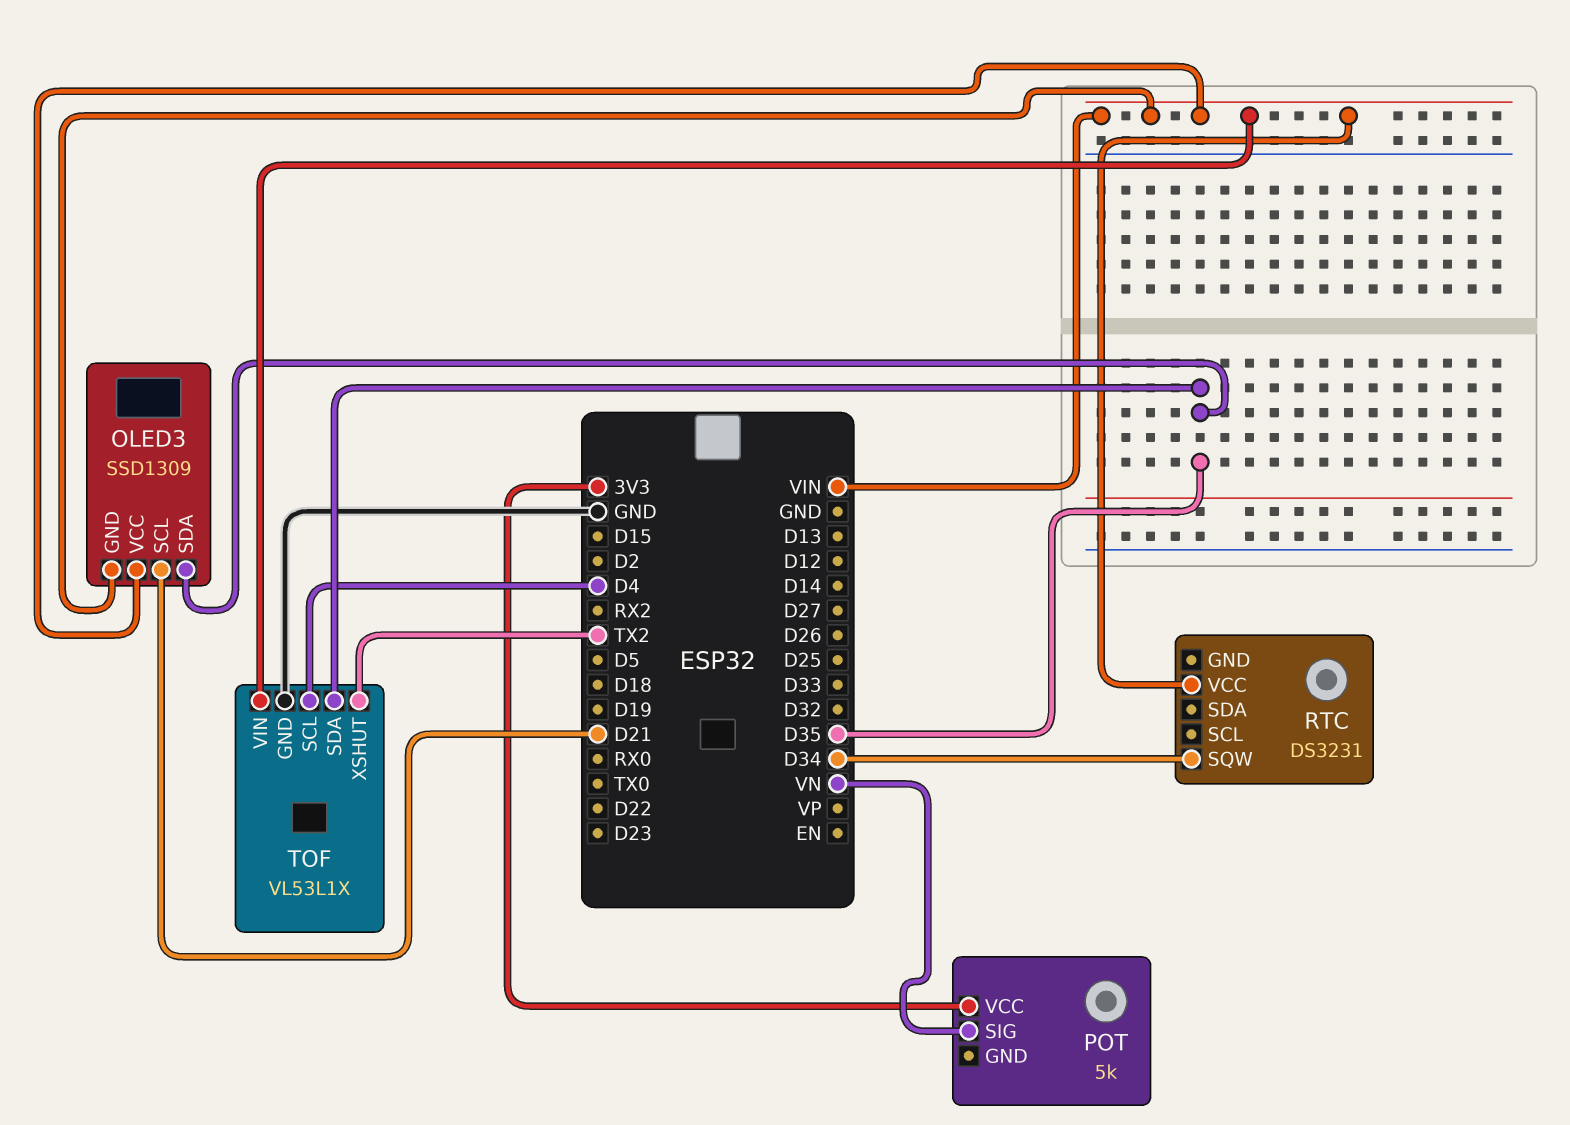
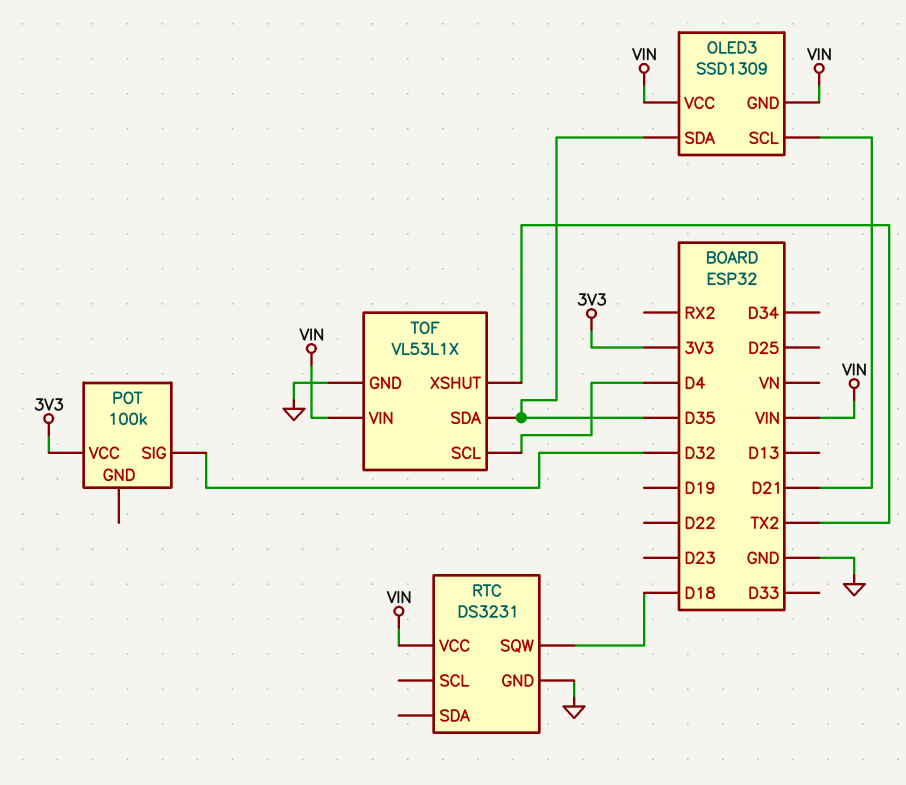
POT: 5k -> 100k
POT pin SIG: VN -> D32
RTC pin GND: none -> GND
RTC pin SQW: D34 -> D18

